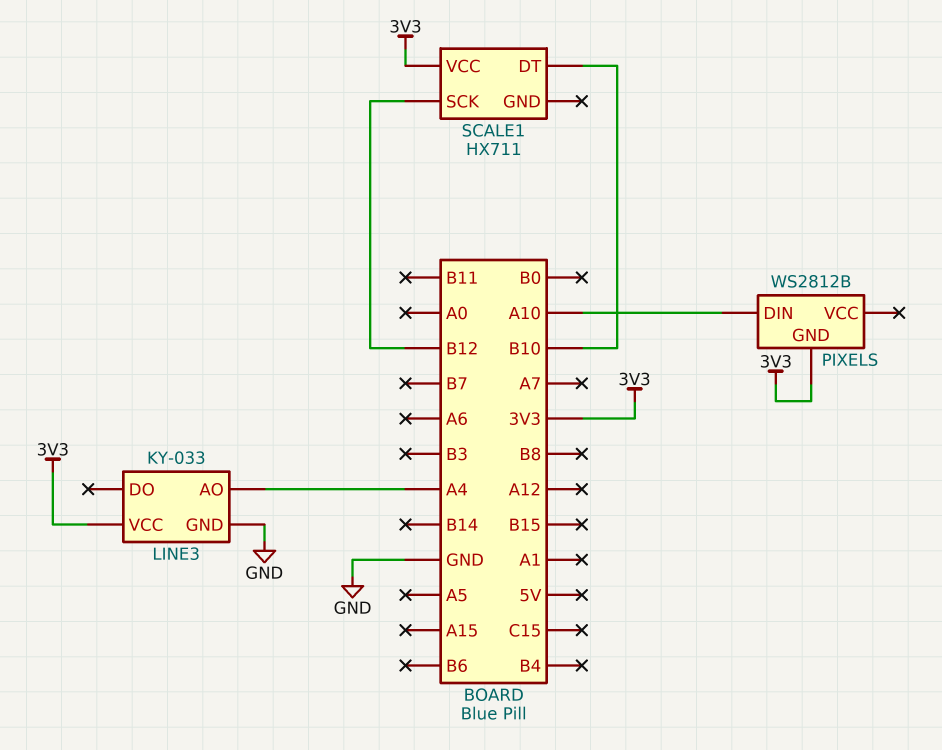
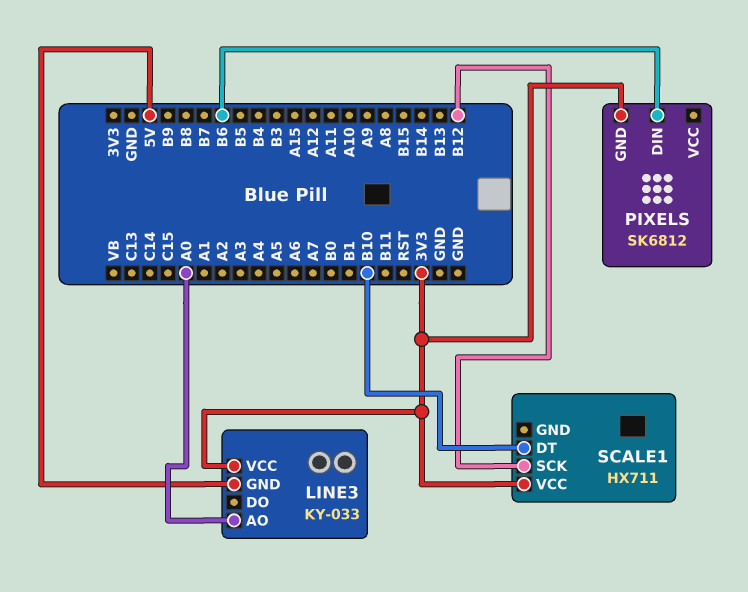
LINE3 pin AO: A4 -> A0
LINE3 pin GND: GND -> 5V
PIXELS: WS2812B -> SK6812
PIXELS pin DIN: A10 -> B6

